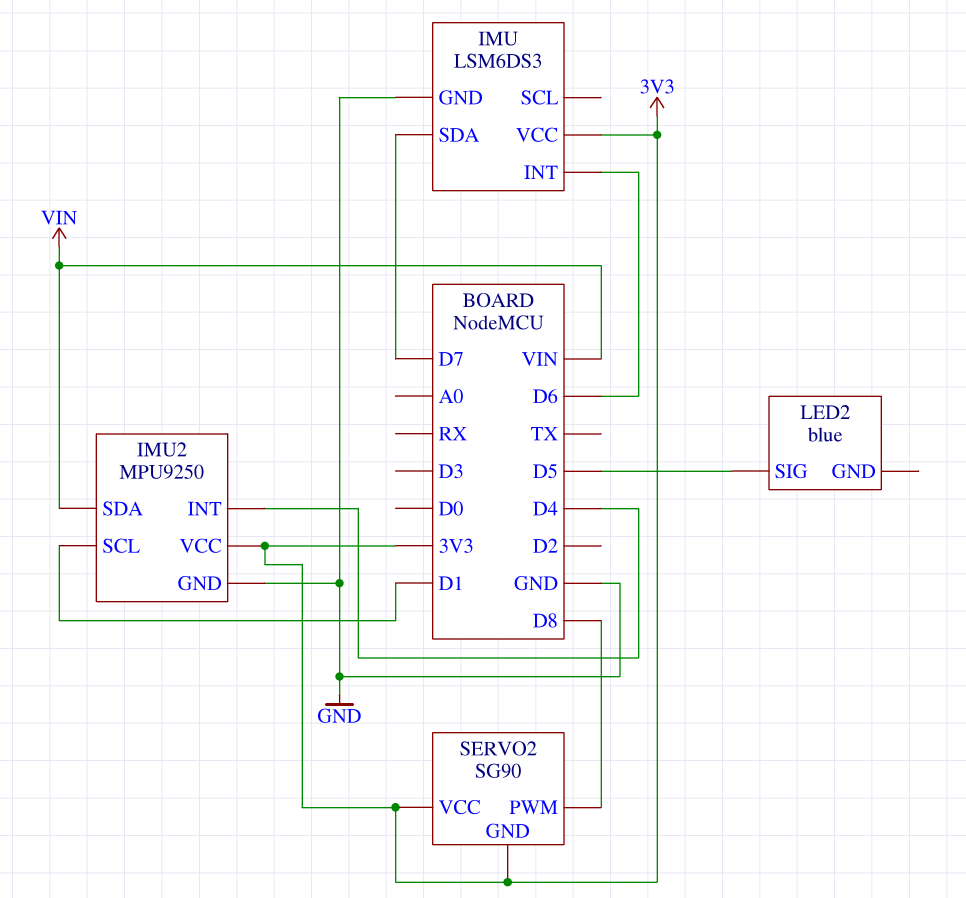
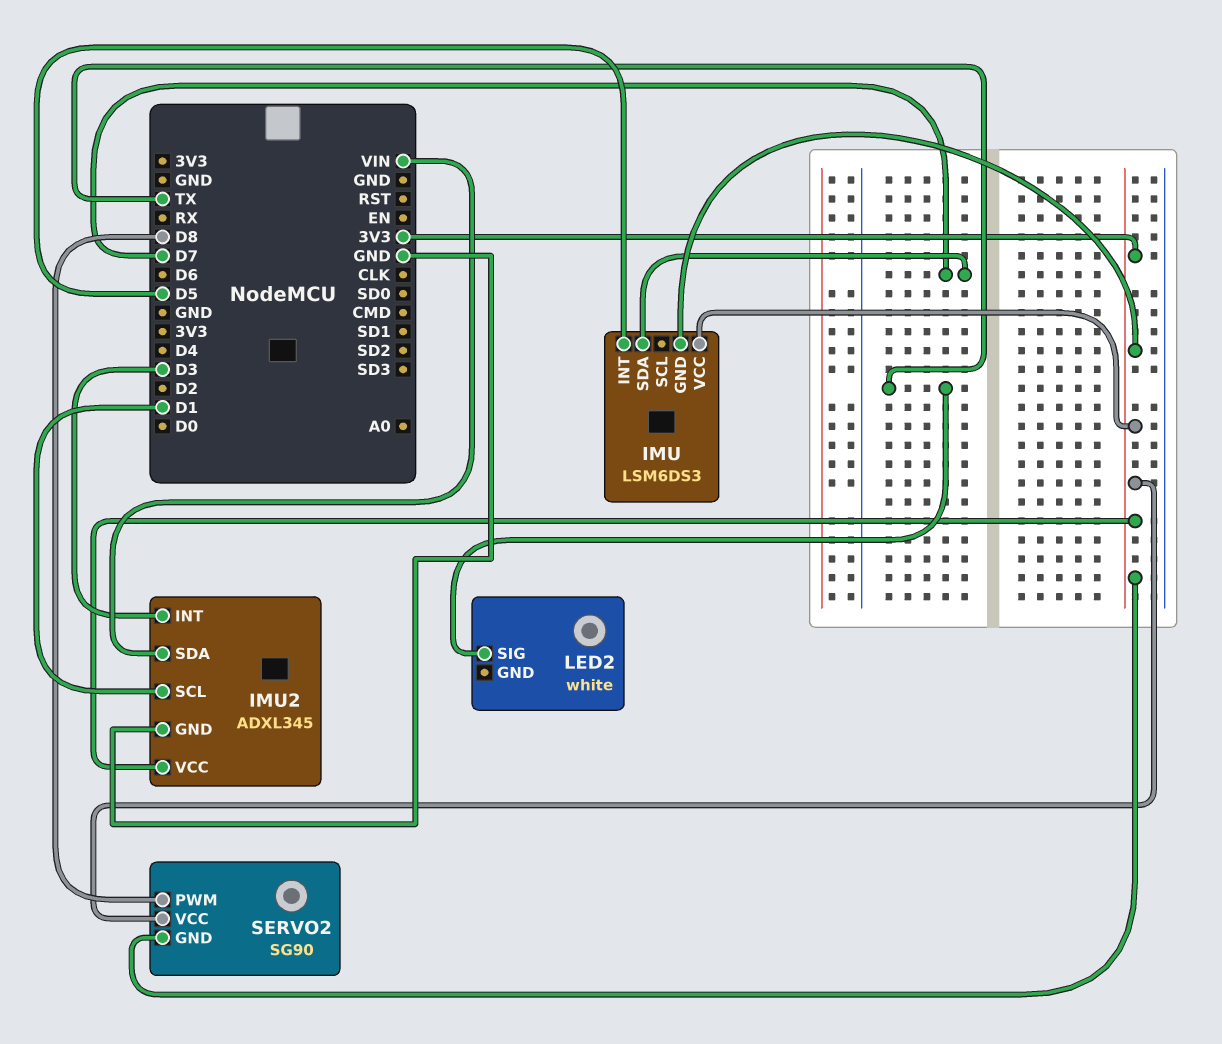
IMU pin GND: GND -> 3V3
IMU pin INT: D6 -> D5
IMU2: MPU9250 -> ADXL345
IMU2 pin INT: D4 -> D3
LED2: blue -> white
LED2 pin SIG: D5 -> TX

